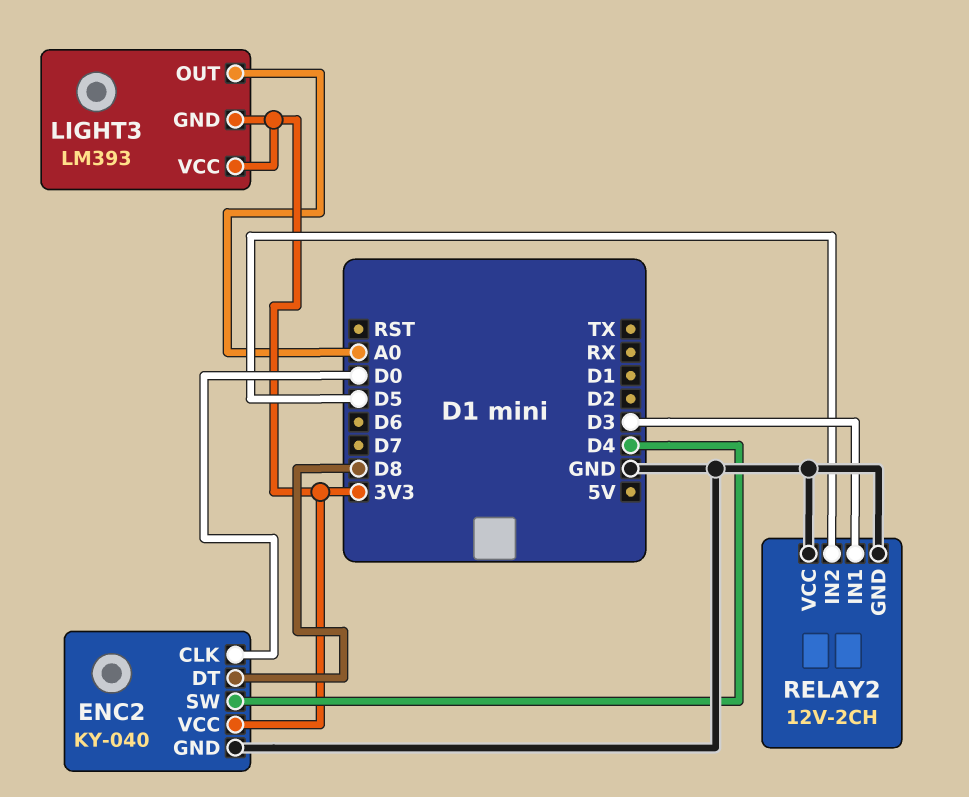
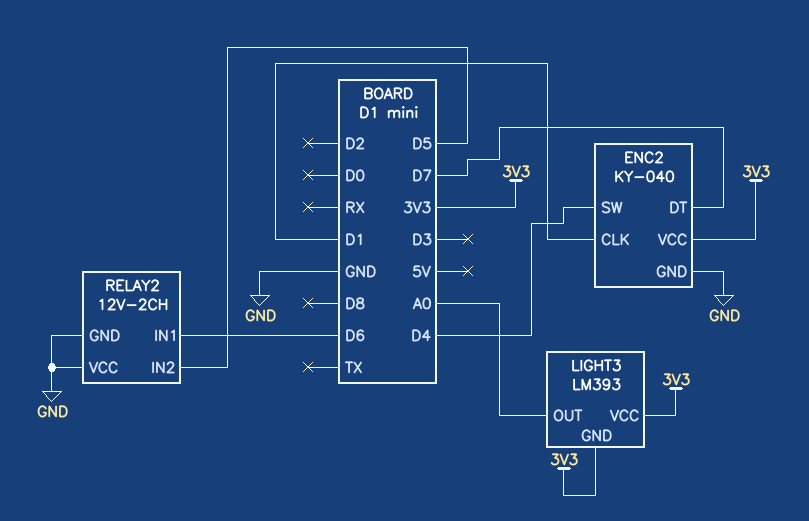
ENC2 pin CLK: D0 -> D1
ENC2 pin DT: D8 -> D7
RELAY2 pin IN1: D3 -> D6

